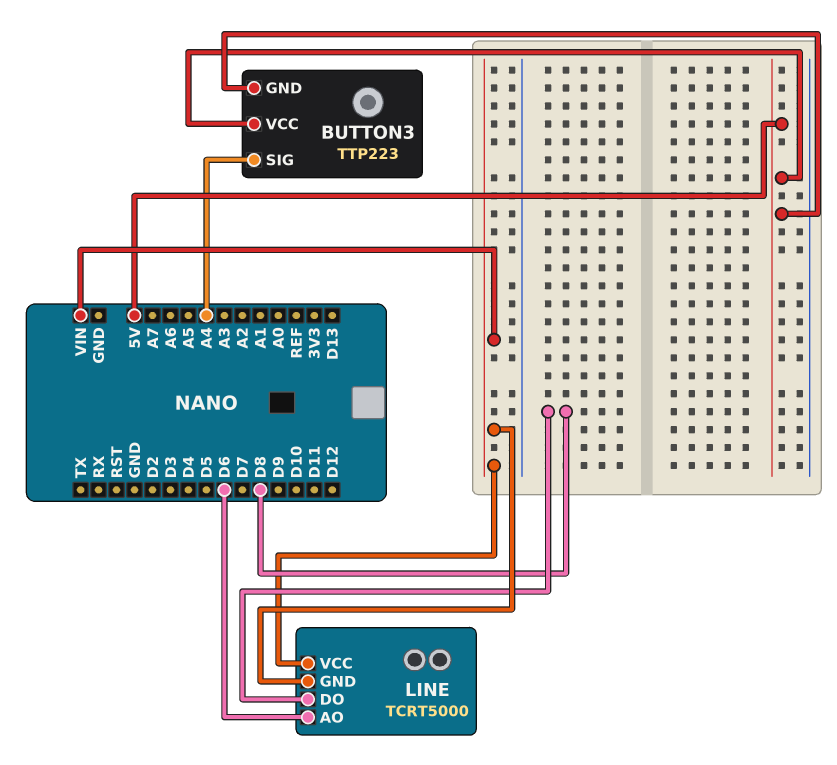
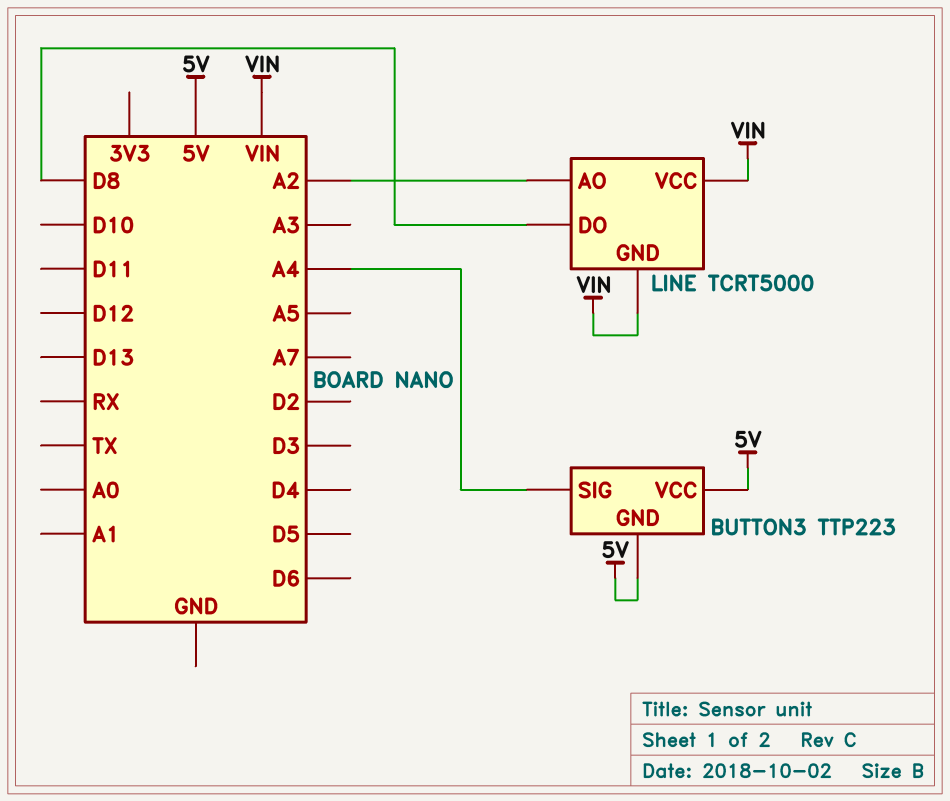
LINE pin AO: D6 -> A2

